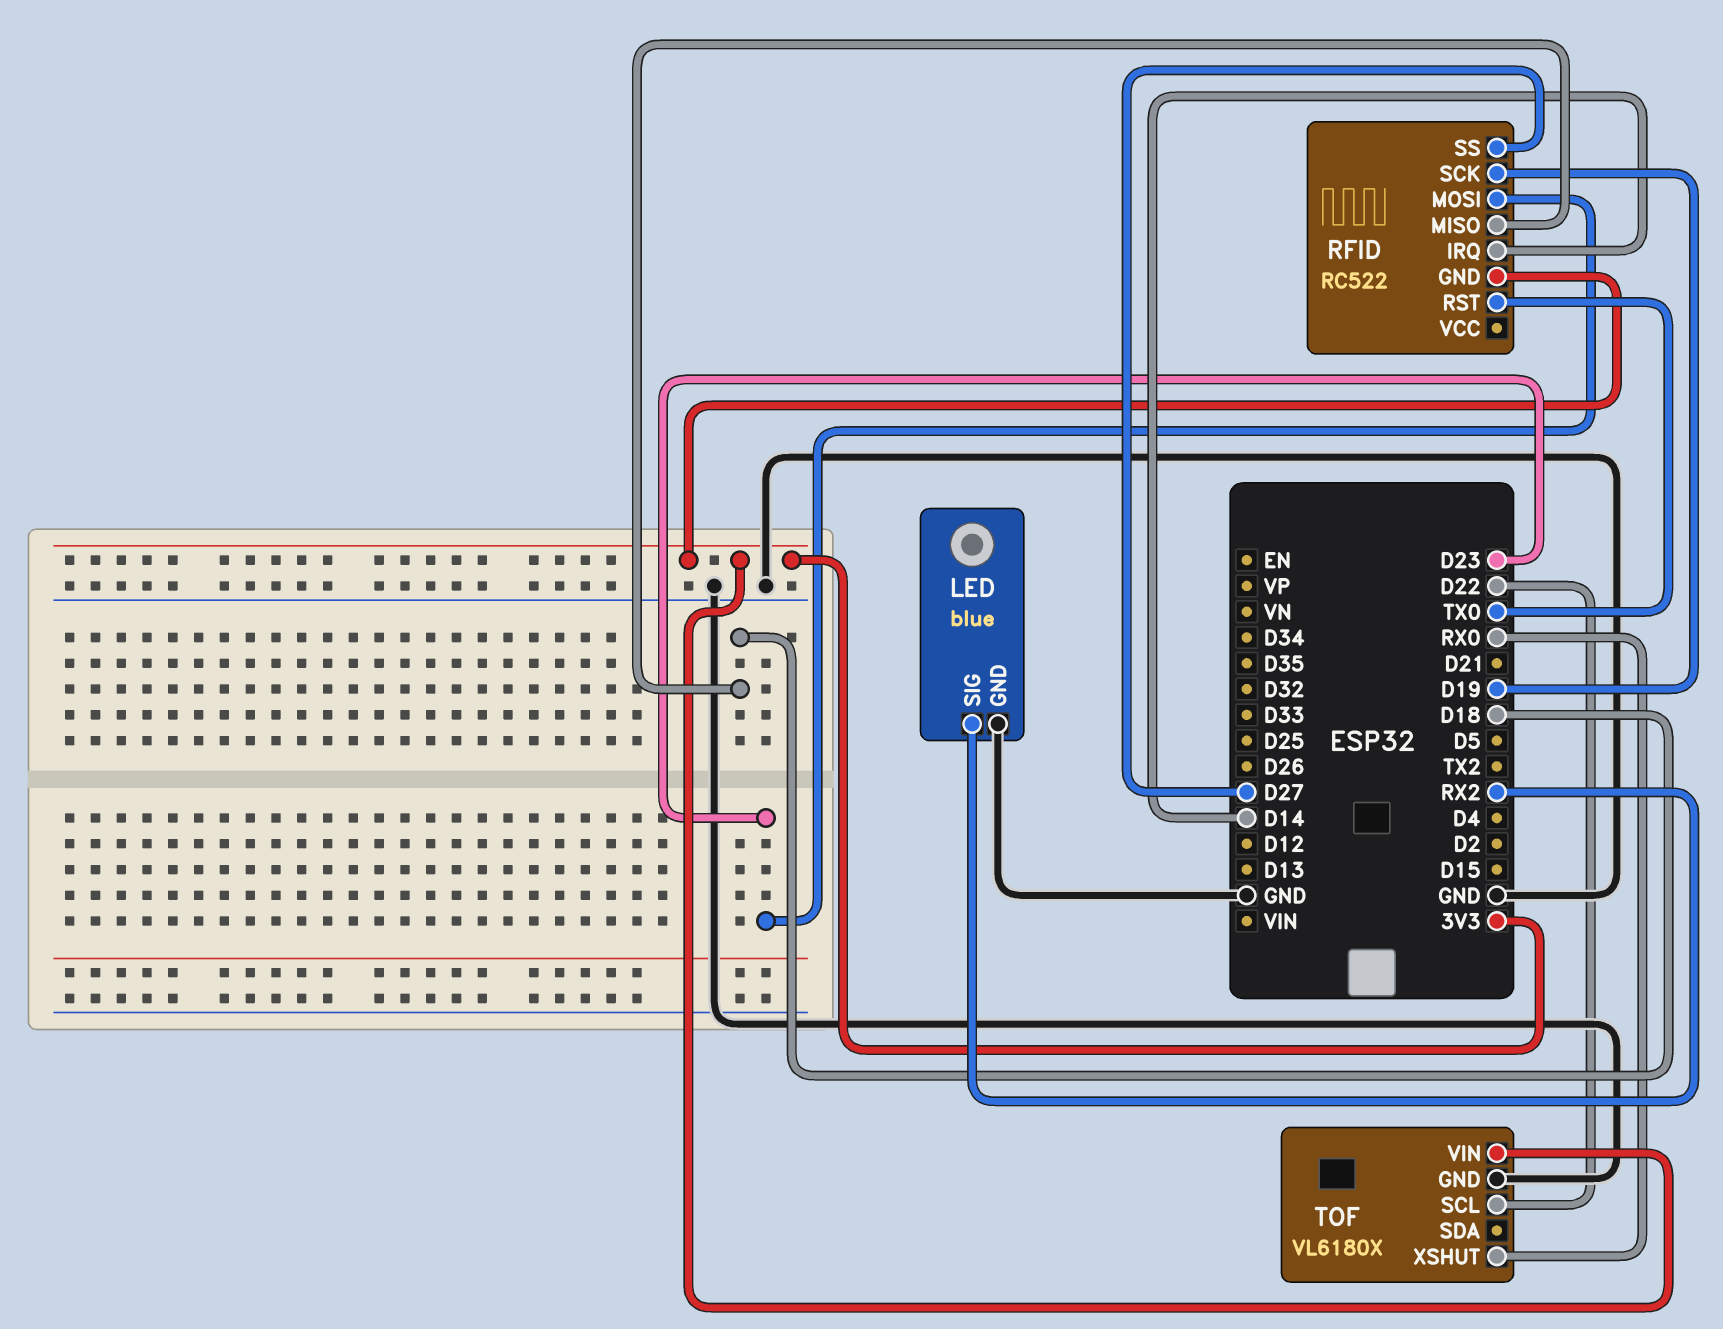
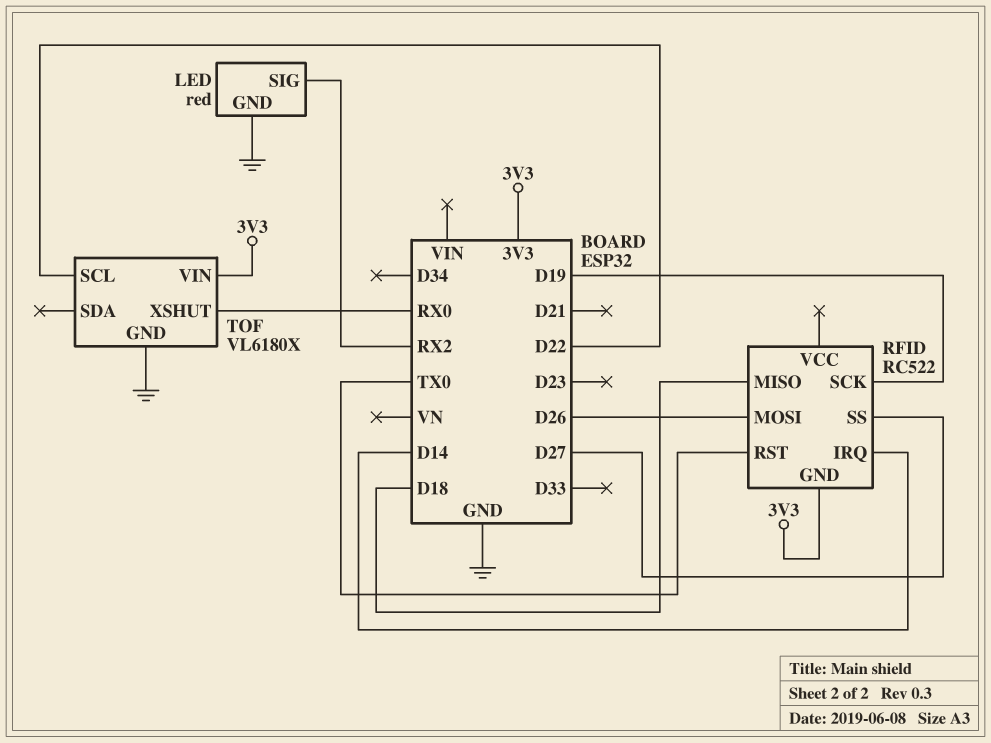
LED: blue -> red
RFID pin MOSI: D23 -> D26

